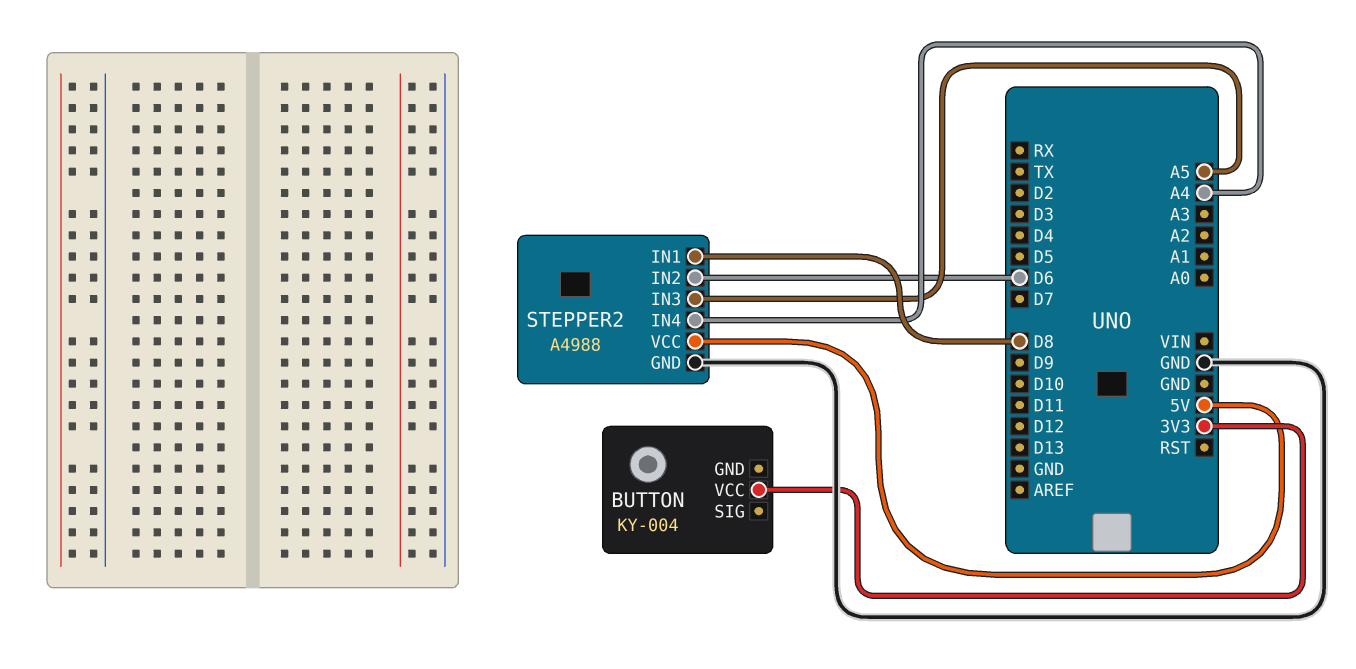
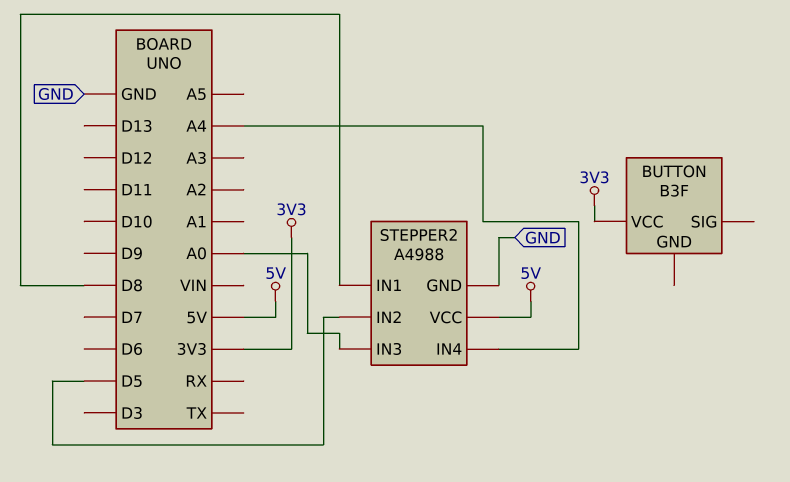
BUTTON: KY-004 -> B3F
STEPPER2 pin IN2: D6 -> D5
STEPPER2 pin IN3: A5 -> A0

